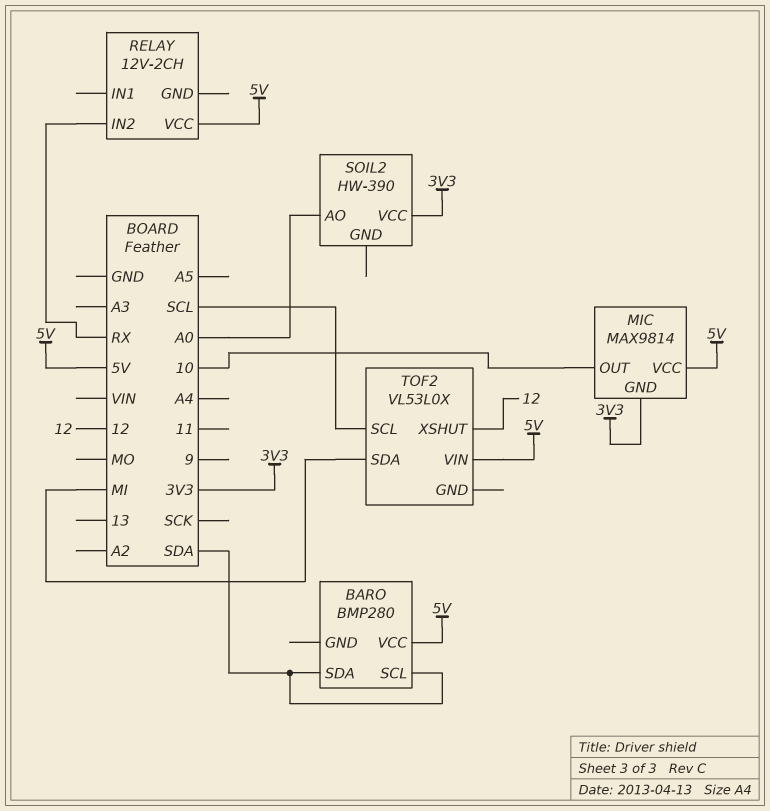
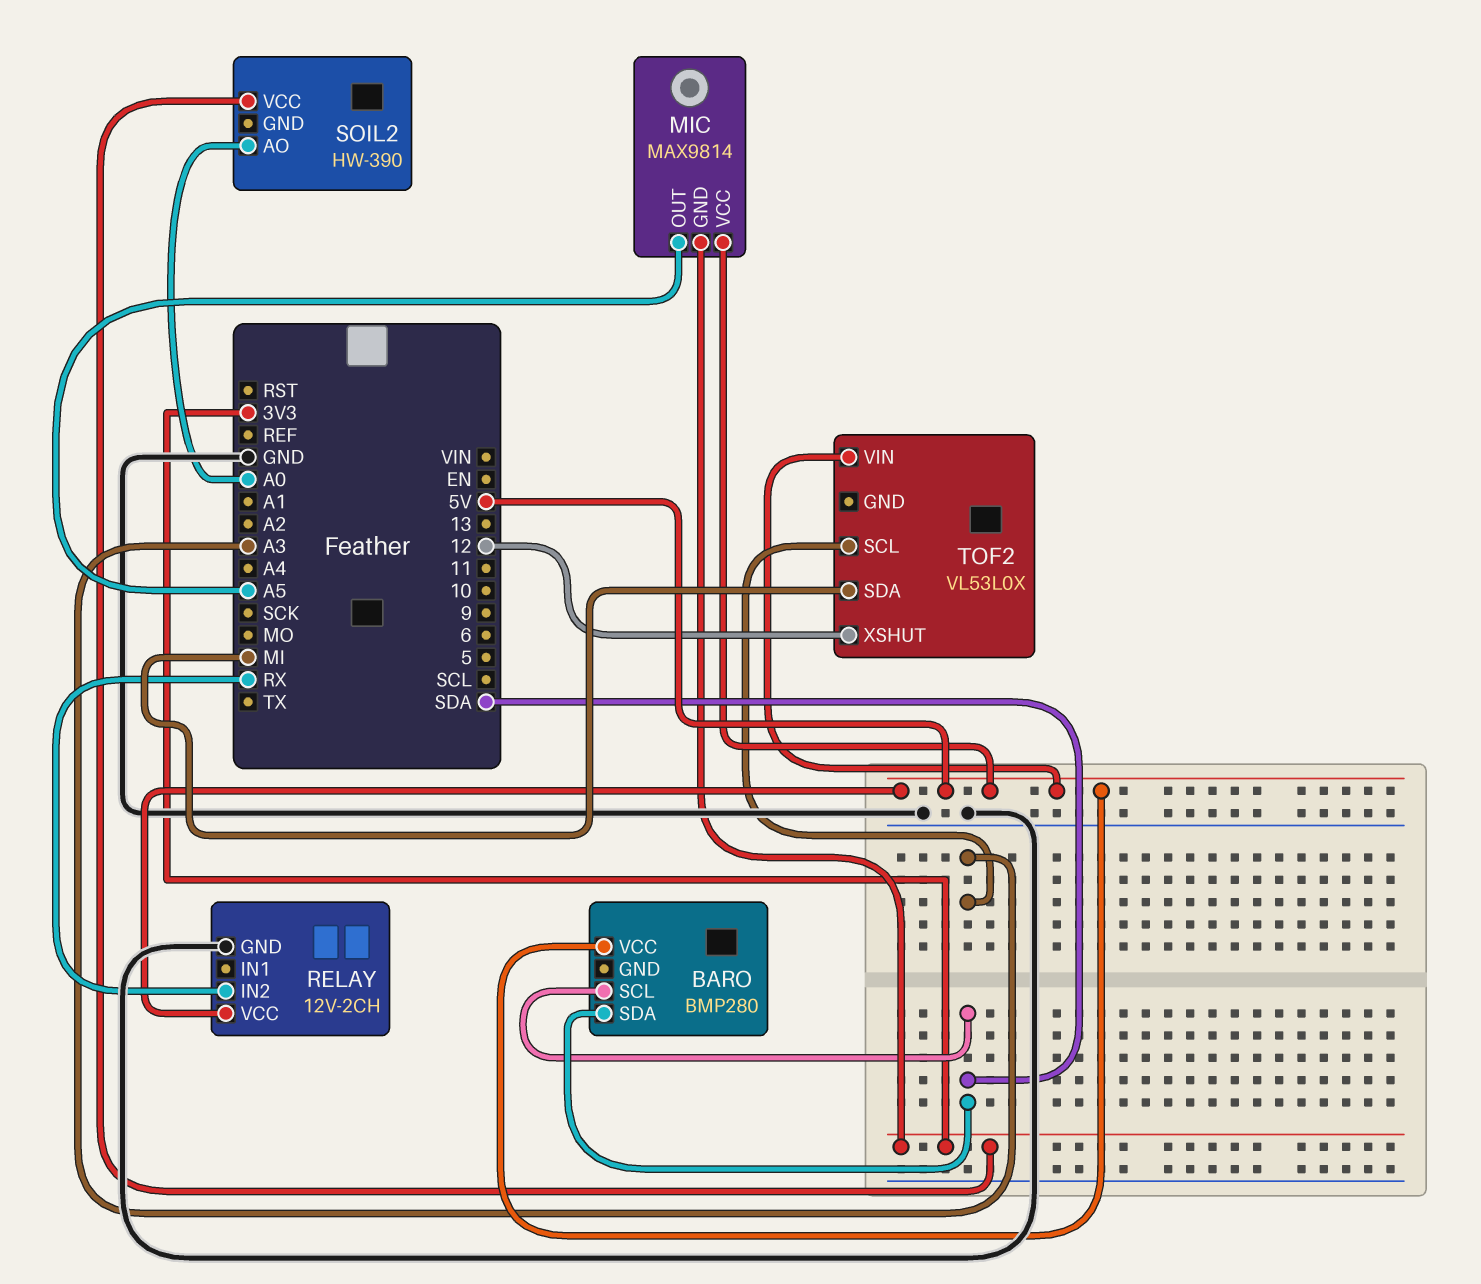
MIC pin OUT: 10 -> A5
RELAY pin GND: none -> GND
TOF2 pin SCL: SCL -> A3

